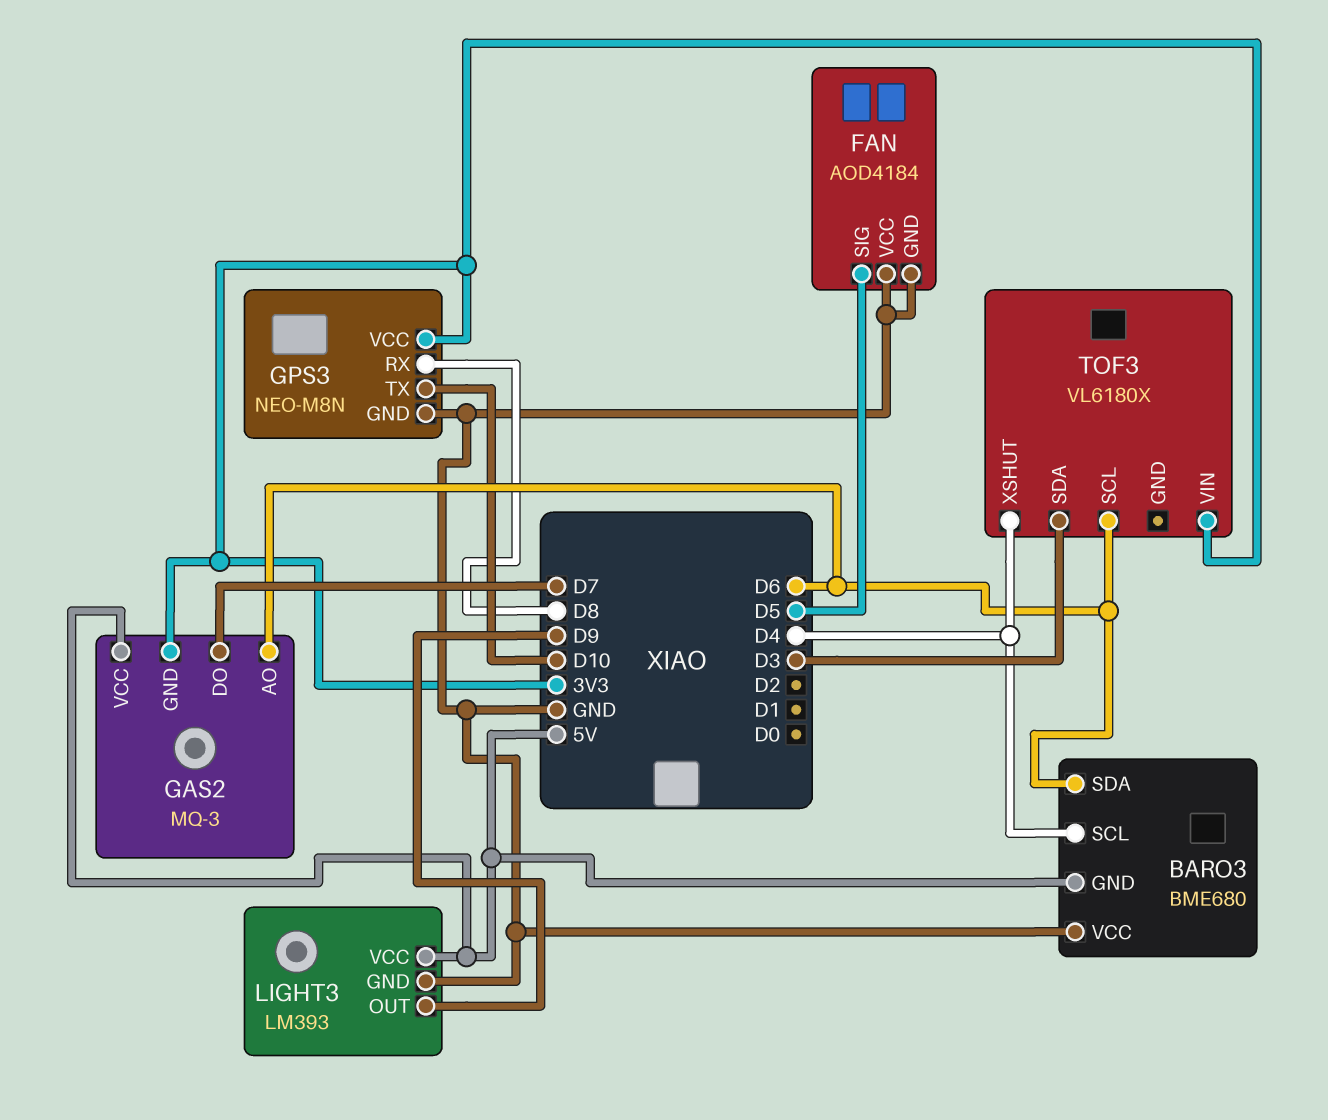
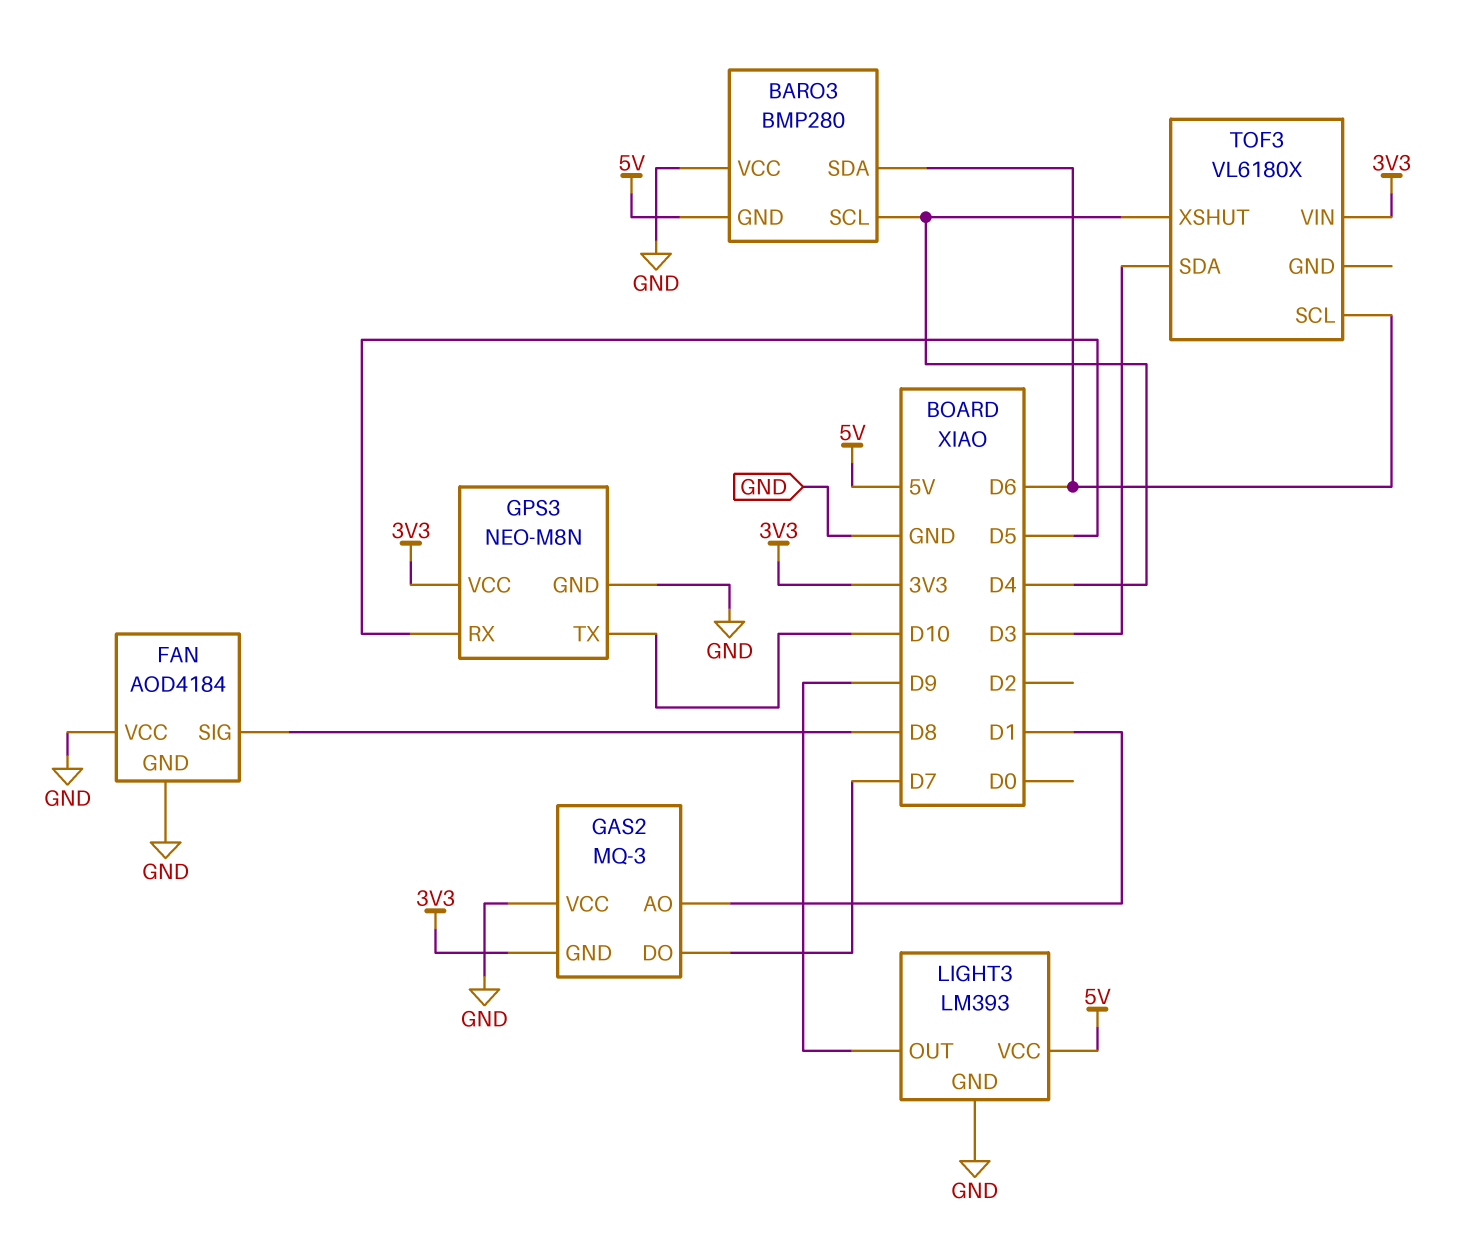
BARO3: BME680 -> BMP280
FAN pin SIG: D5 -> D8
GAS2 pin AO: D6 -> D1
GAS2 pin VCC: 5V -> GND
GPS3 pin RX: D8 -> D5

